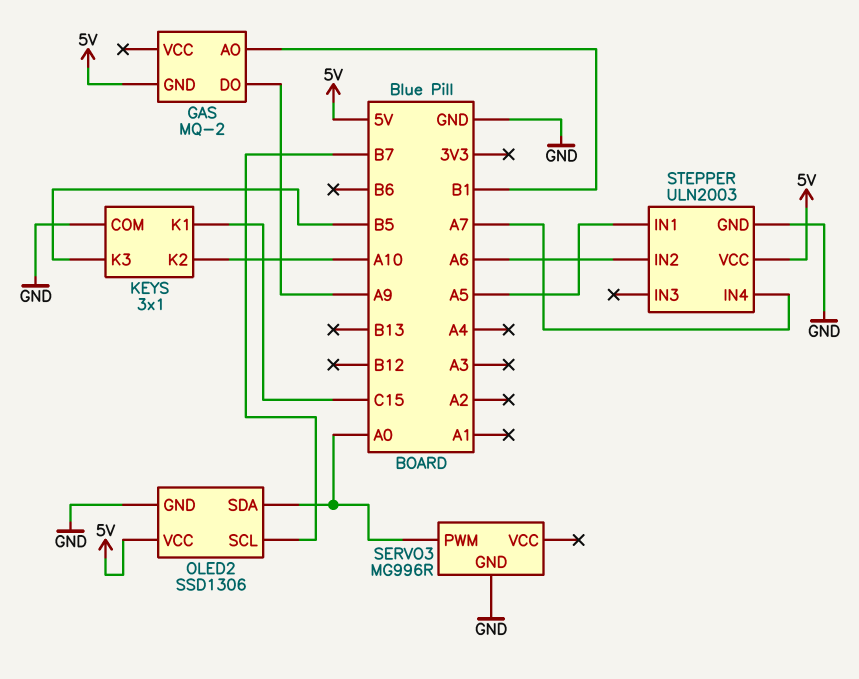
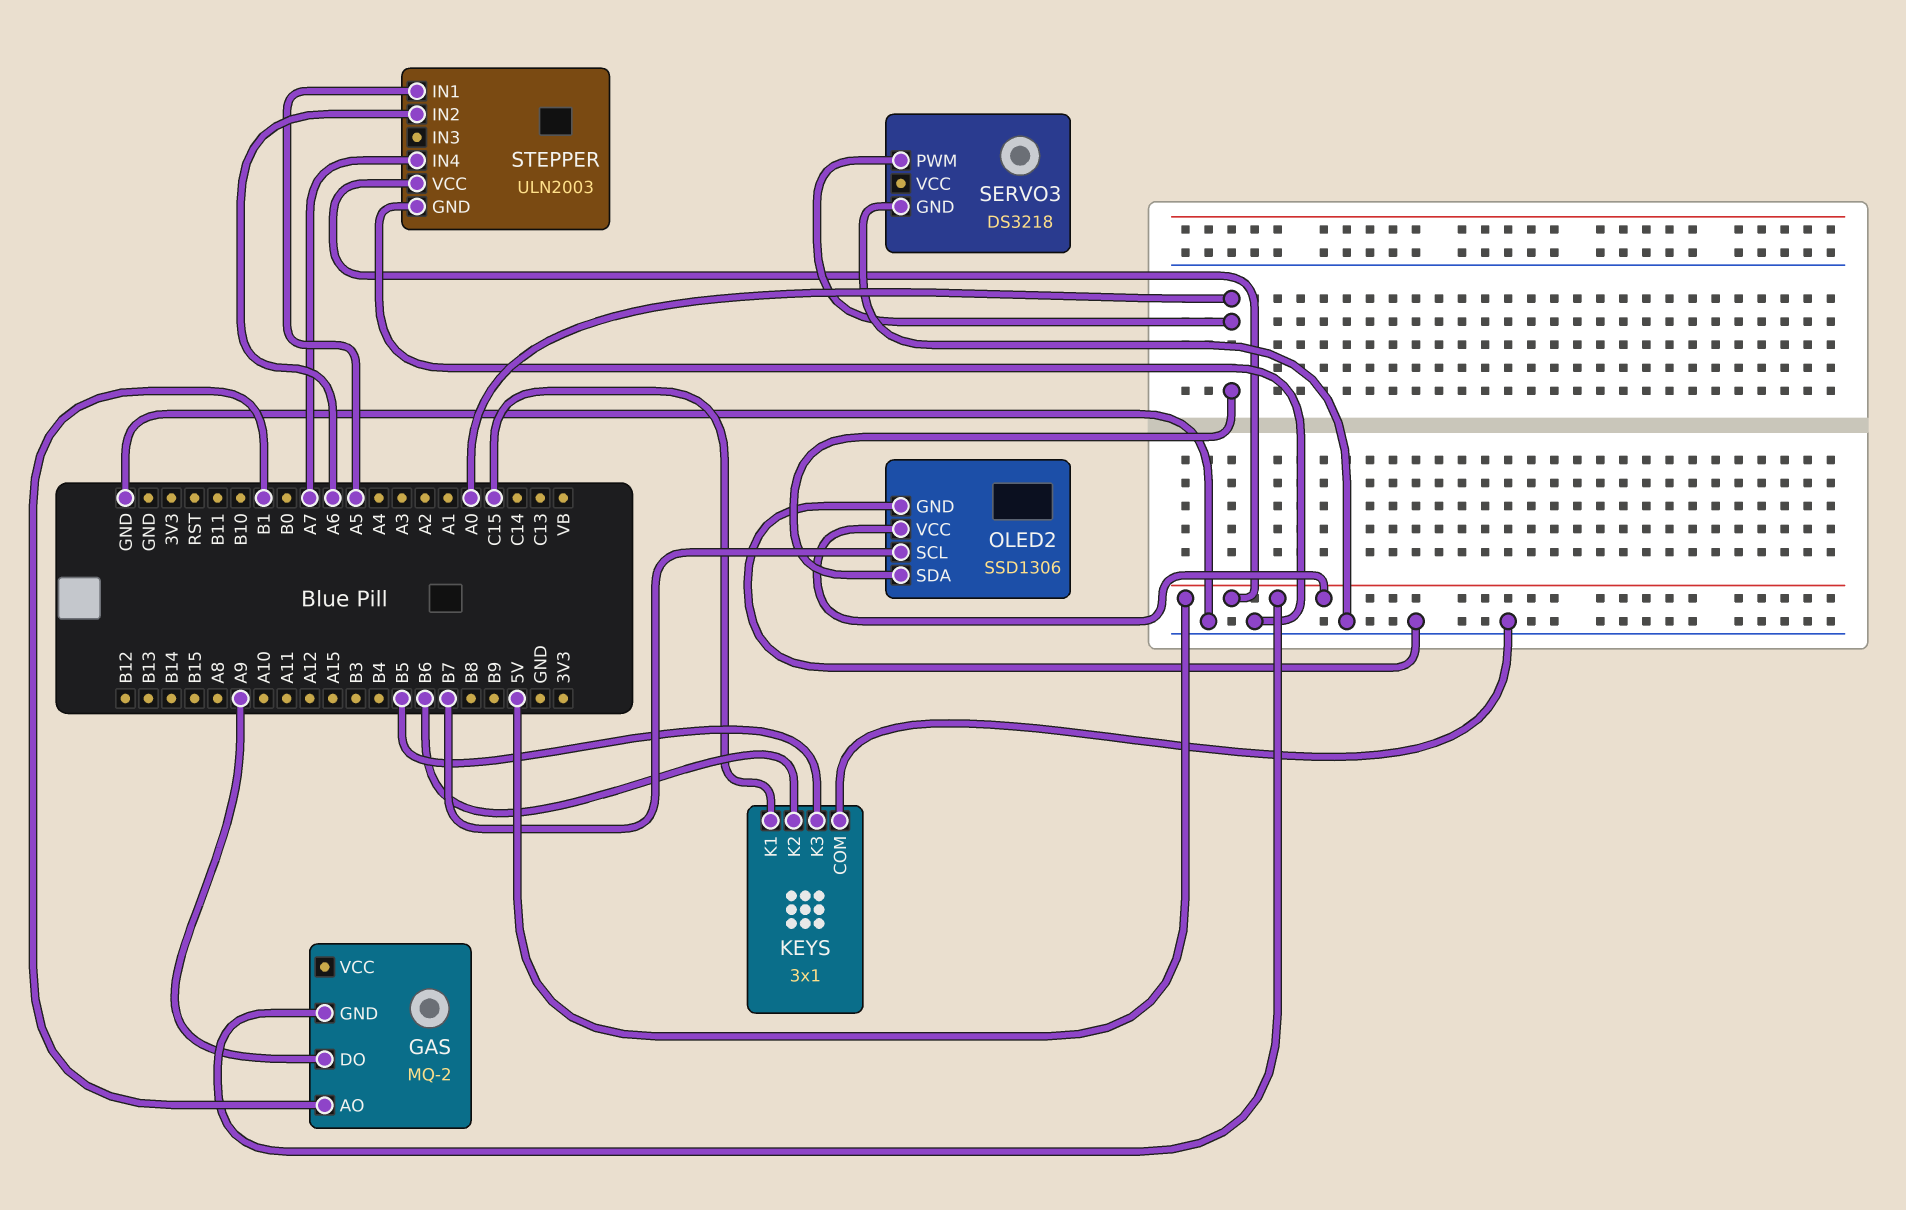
KEYS pin K2: A10 -> B6
SERVO3: MG996R -> DS3218

